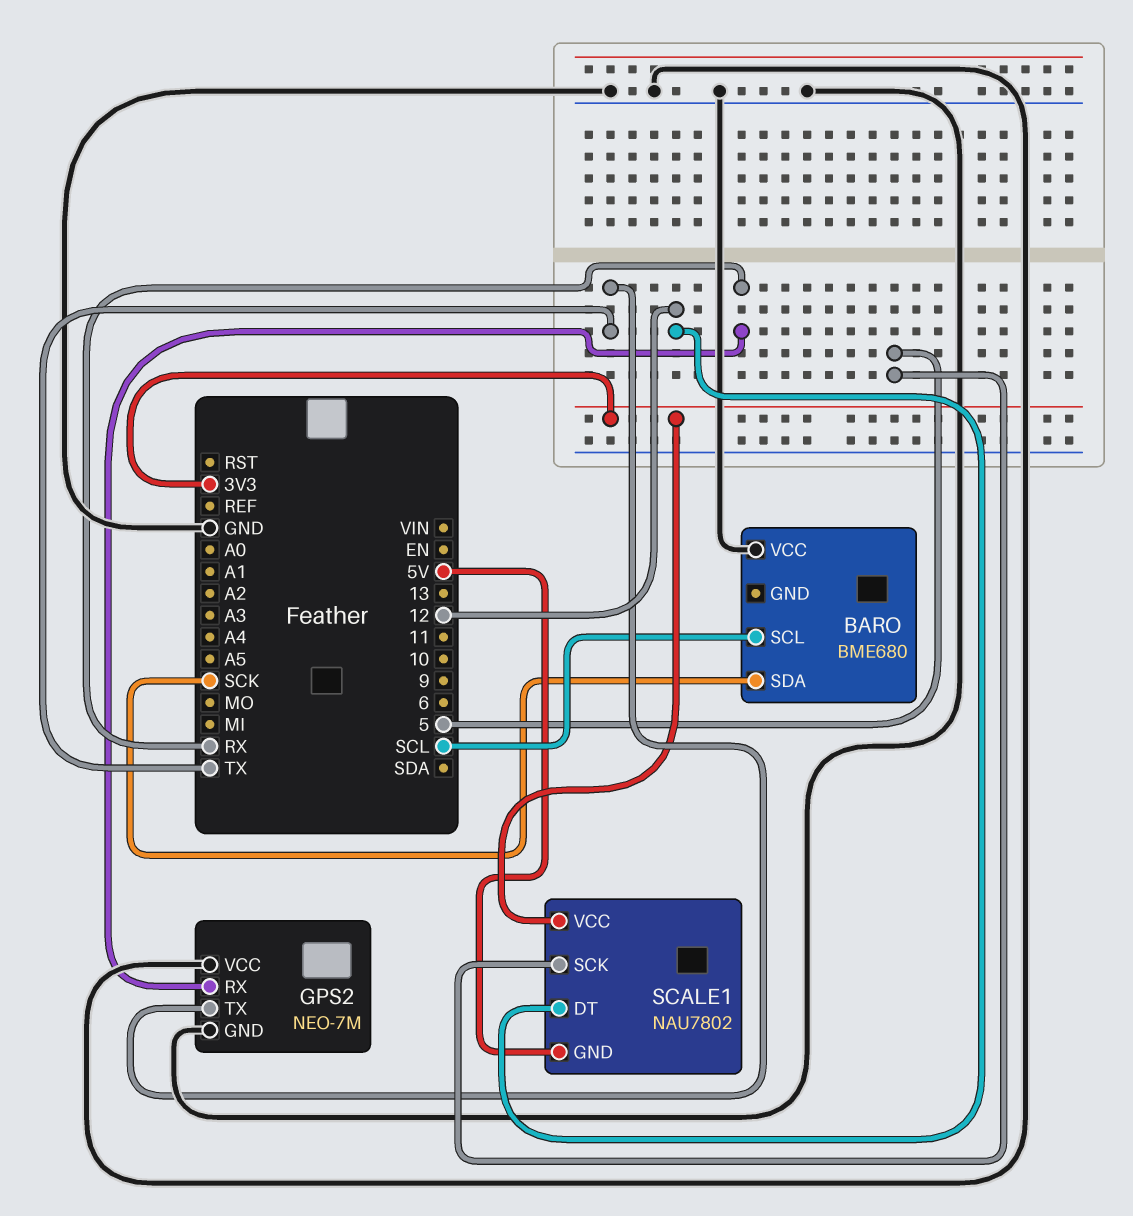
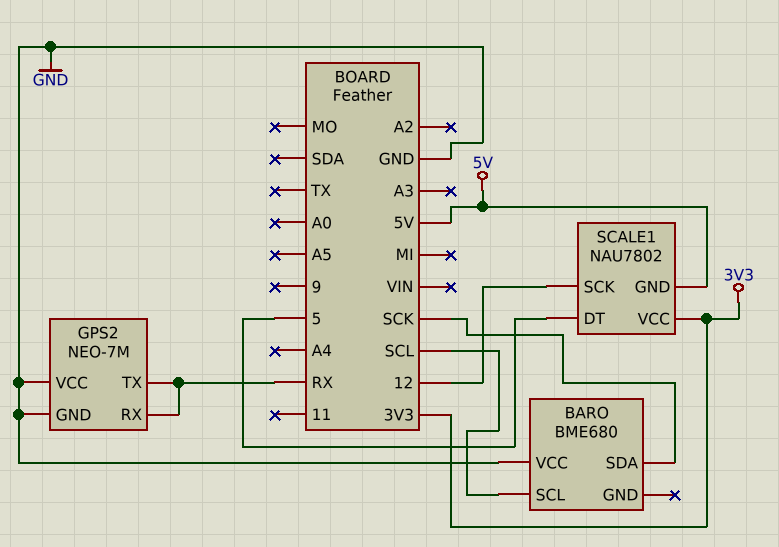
GPS2 pin TX: TX -> RX
SCALE1 pin DT: 12 -> 5
SCALE1 pin SCK: 5 -> 12

